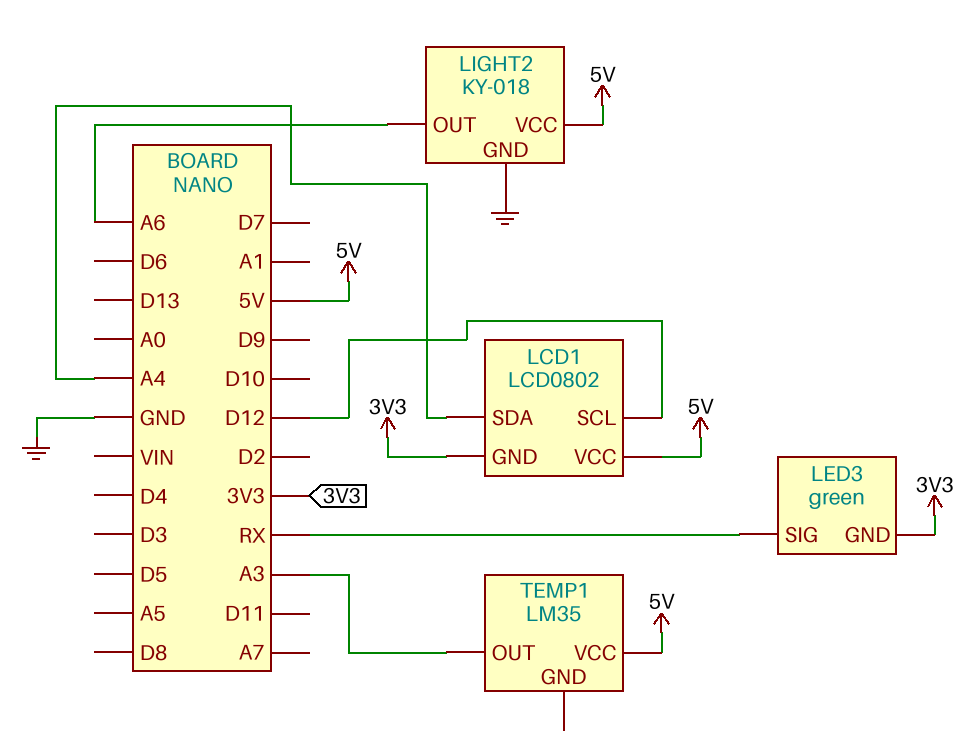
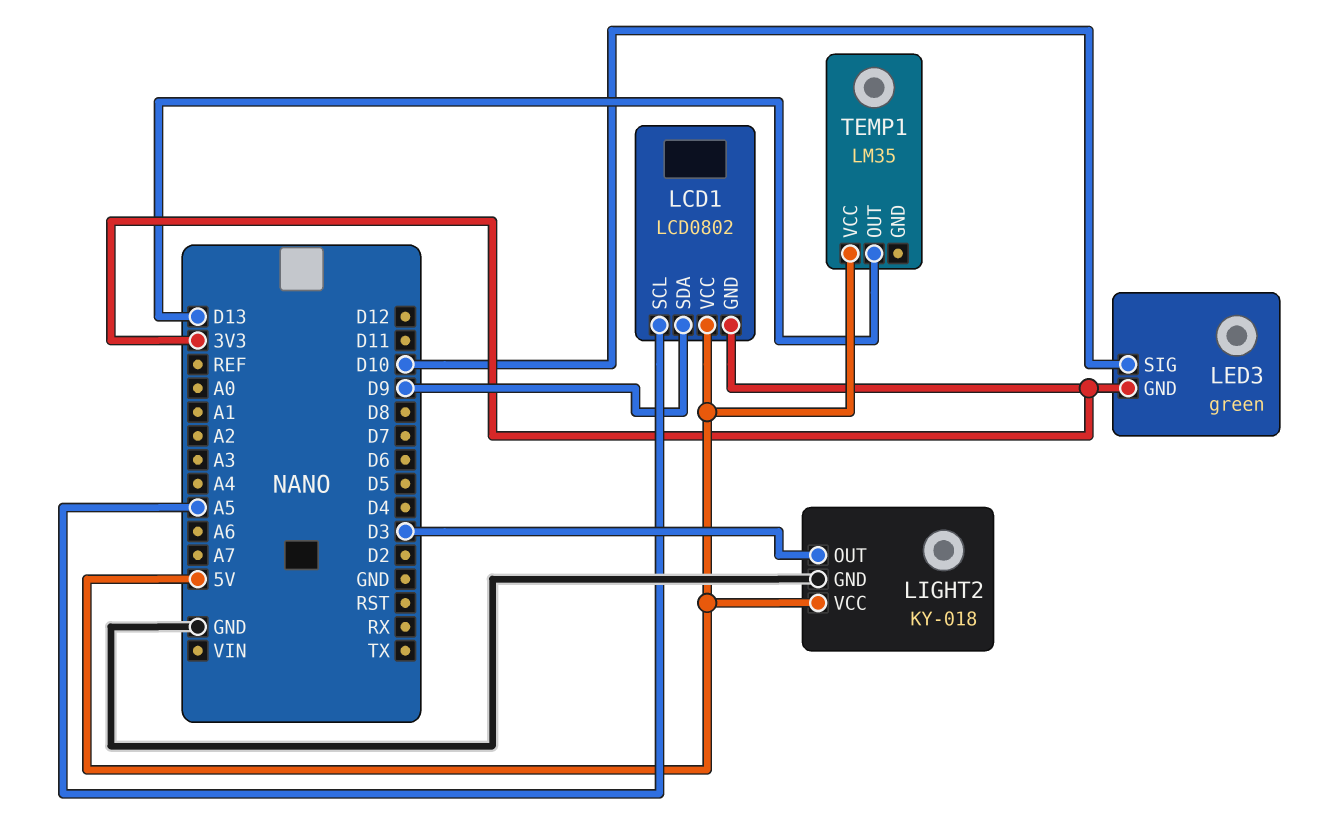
LCD1 pin SCL: D12 -> A5
LCD1 pin SDA: A4 -> D9
LED3 pin SIG: RX -> D10
LIGHT2 pin OUT: A6 -> D3
TEMP1 pin OUT: A3 -> D13

